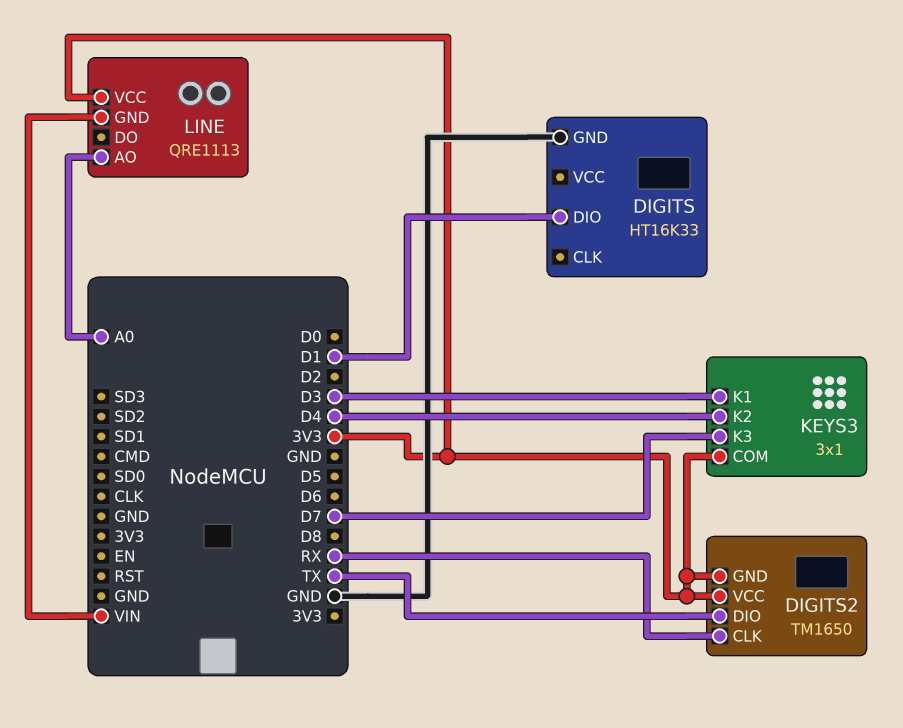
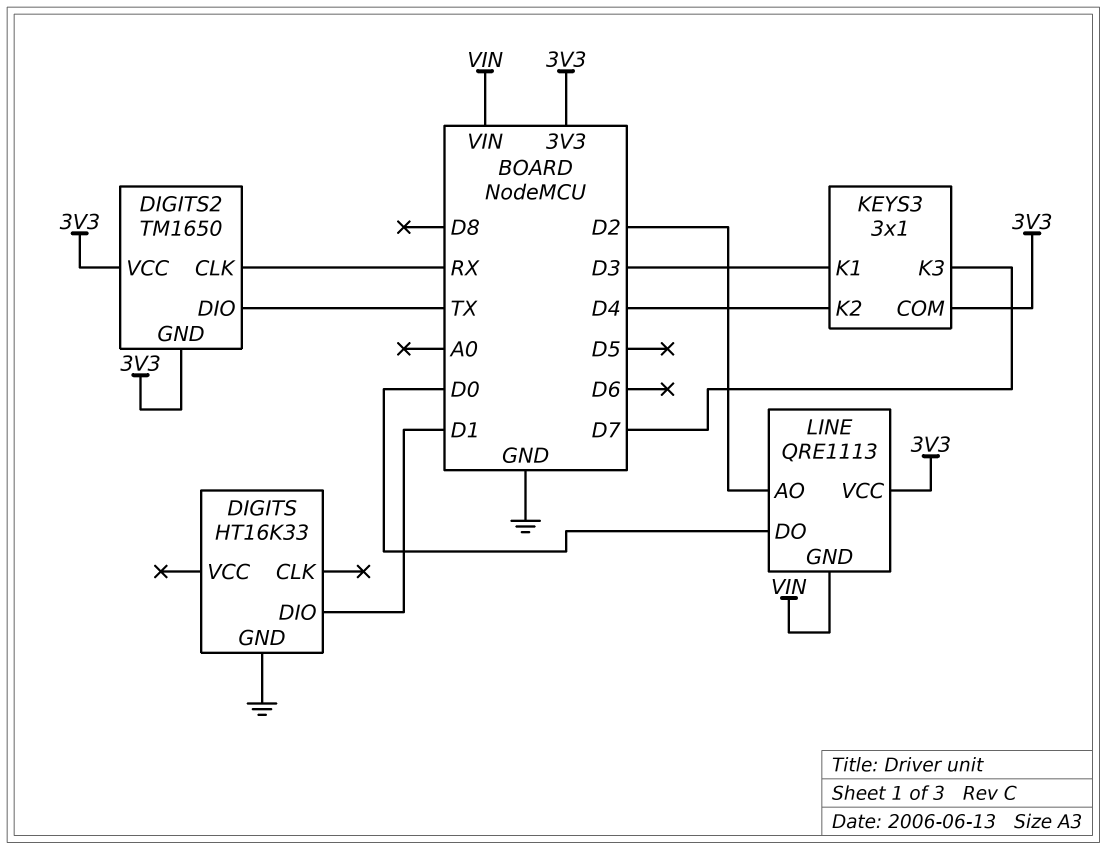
LINE pin AO: A0 -> D2
LINE pin DO: none -> D0

